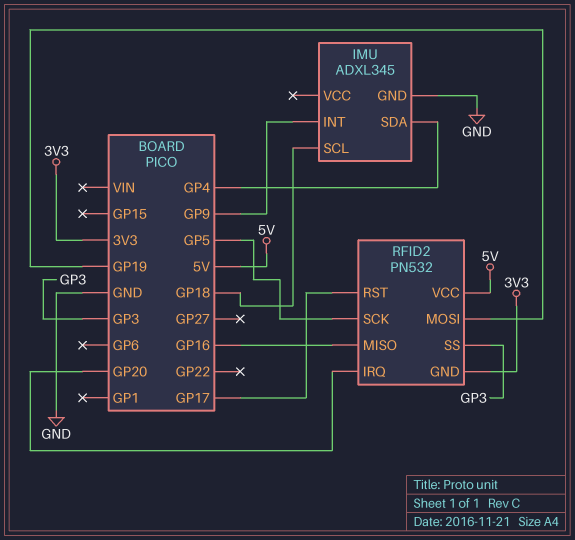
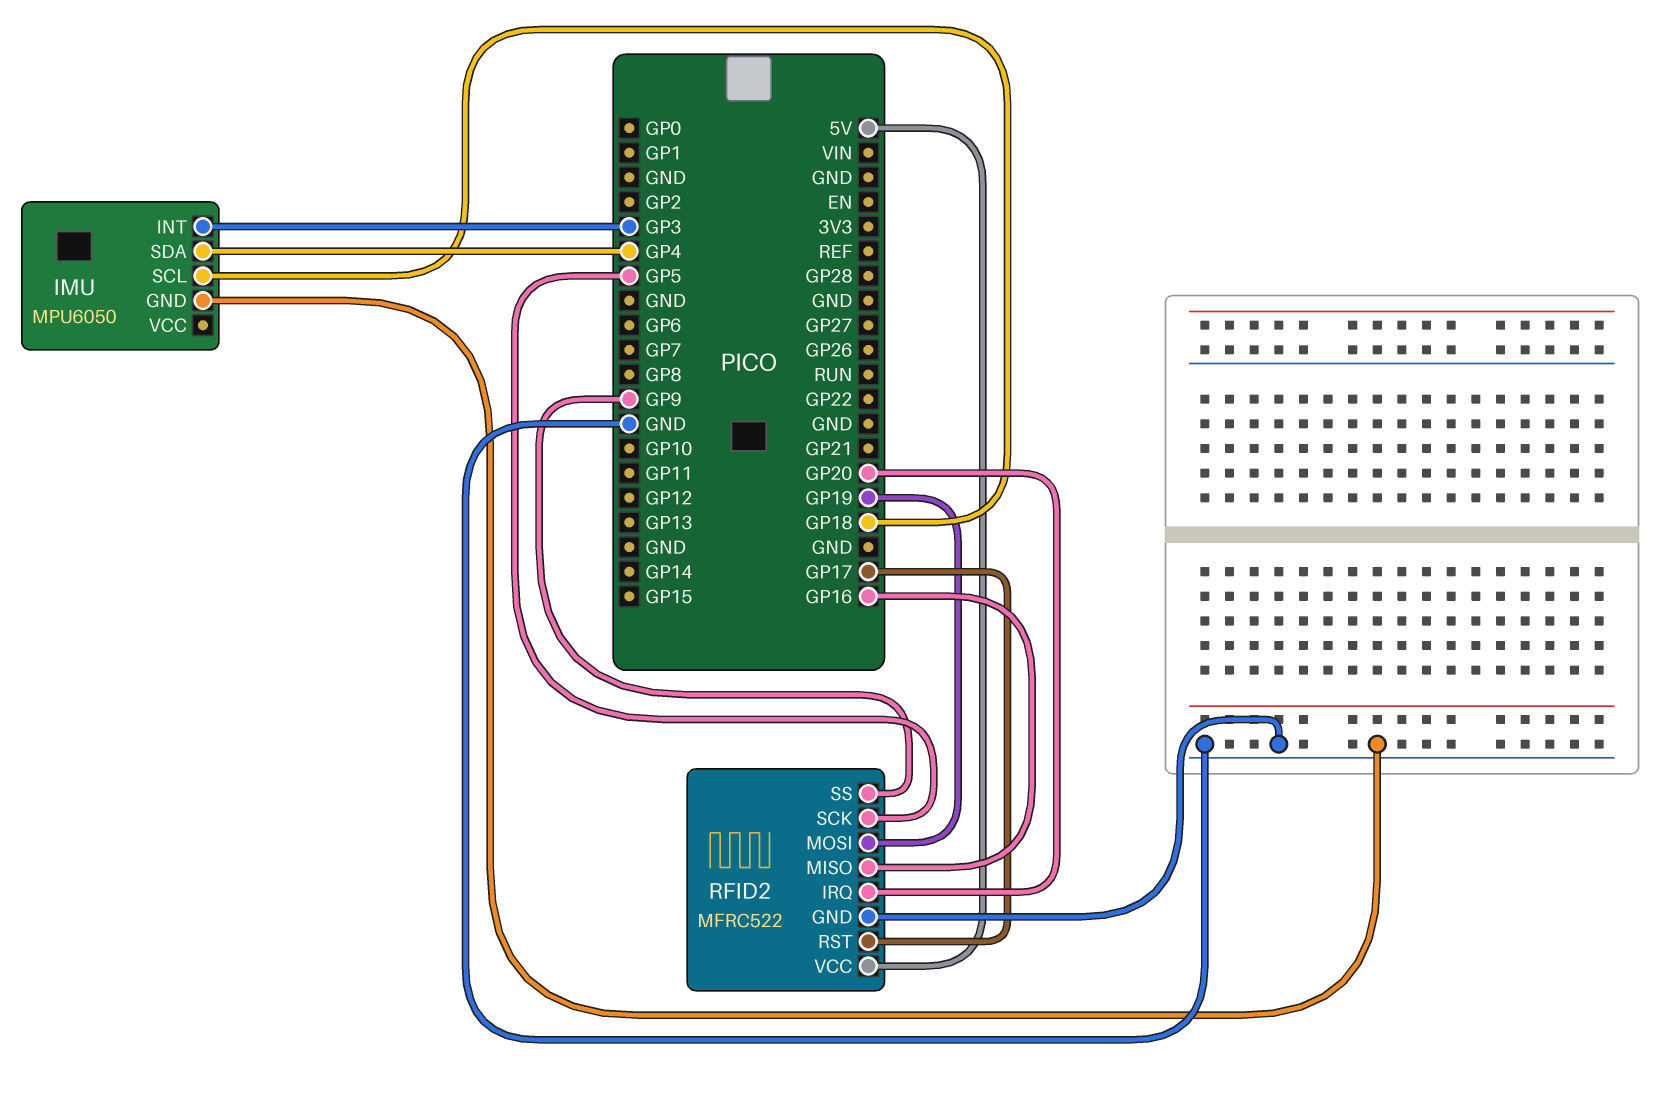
IMU: ADXL345 -> MPU6050
IMU pin INT: GP9 -> GP3
RFID2: PN532 -> MFRC522
RFID2 pin GND: 3V3 -> GND
RFID2 pin SS: GP3 -> GP9

